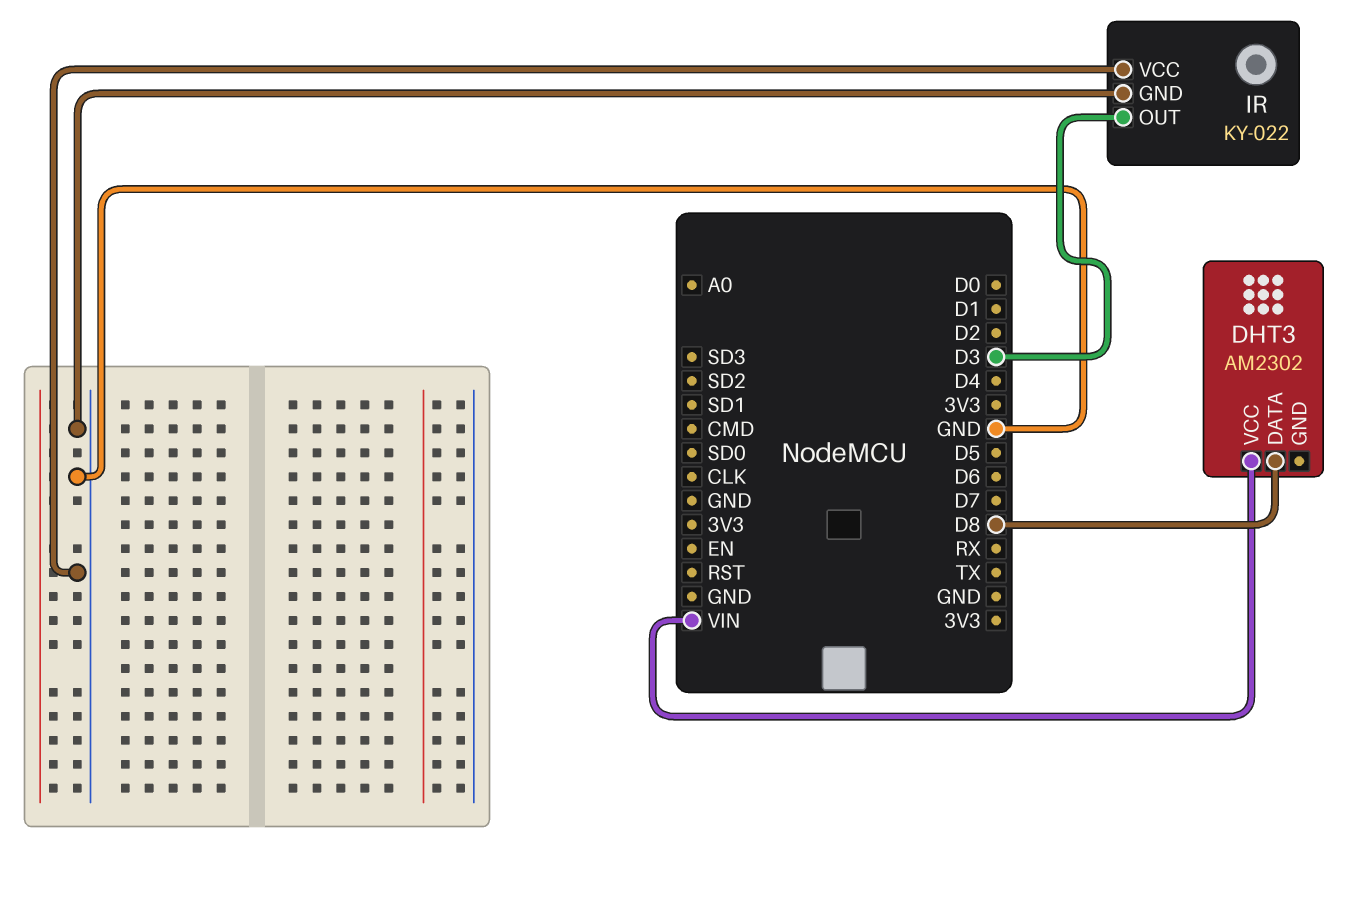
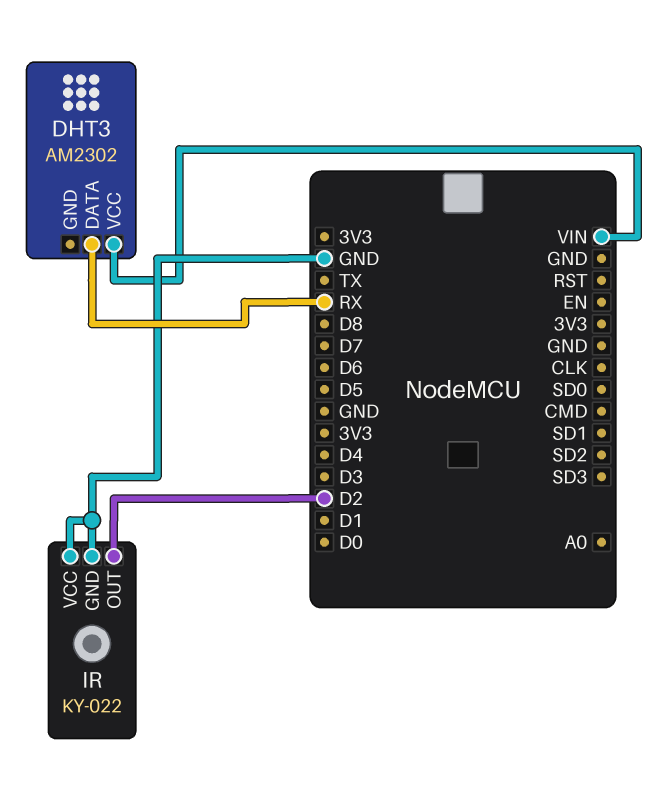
DHT3 pin DATA: D8 -> RX
IR pin OUT: D3 -> D2

